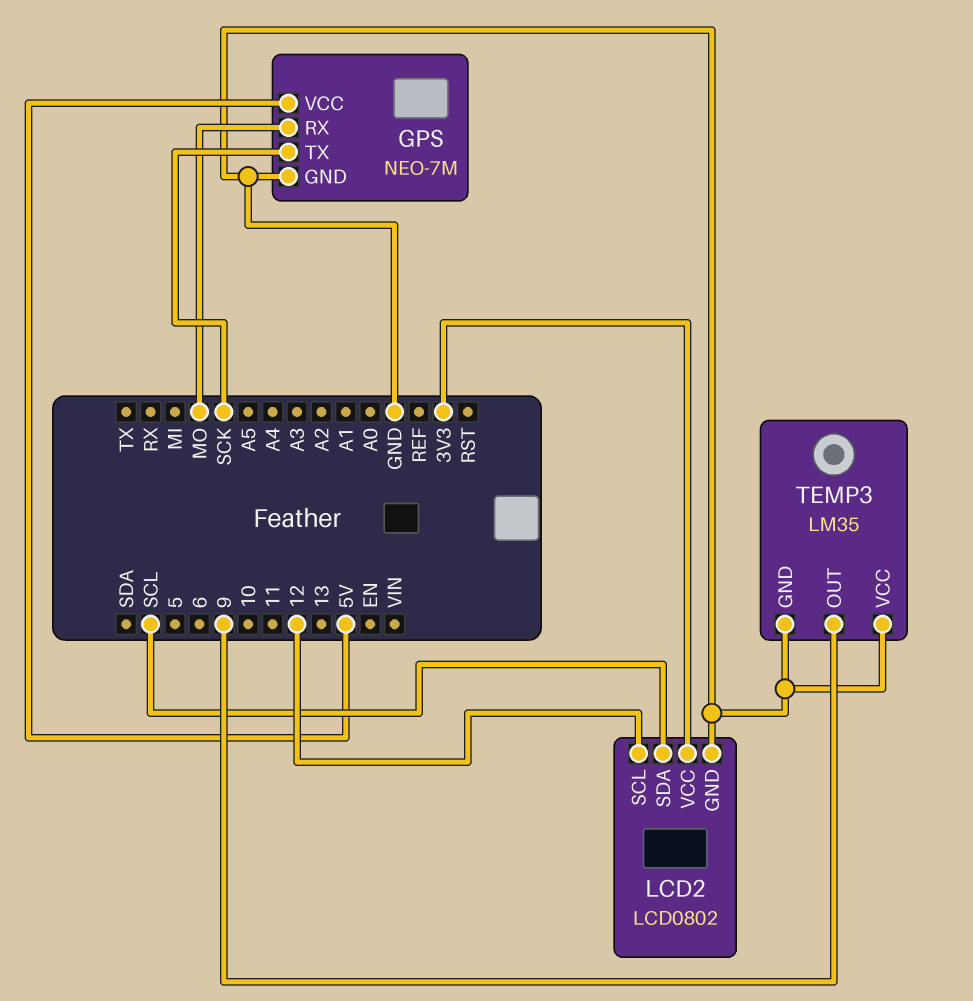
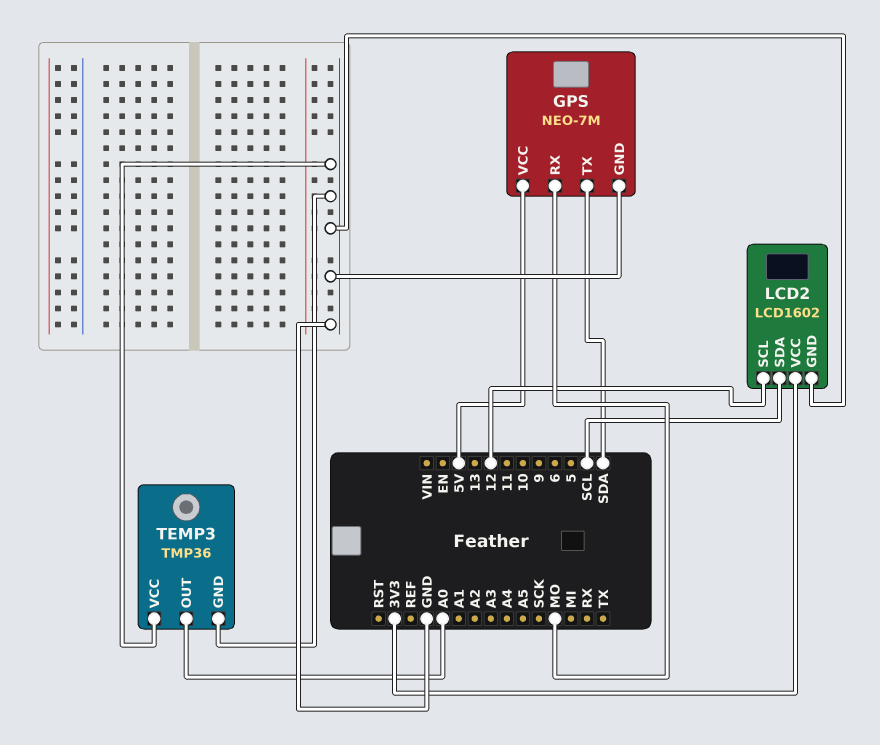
GPS pin TX: SCK -> SDA
LCD2: LCD0802 -> LCD1602
TEMP3: LM35 -> TMP36
TEMP3 pin OUT: 9 -> A0

